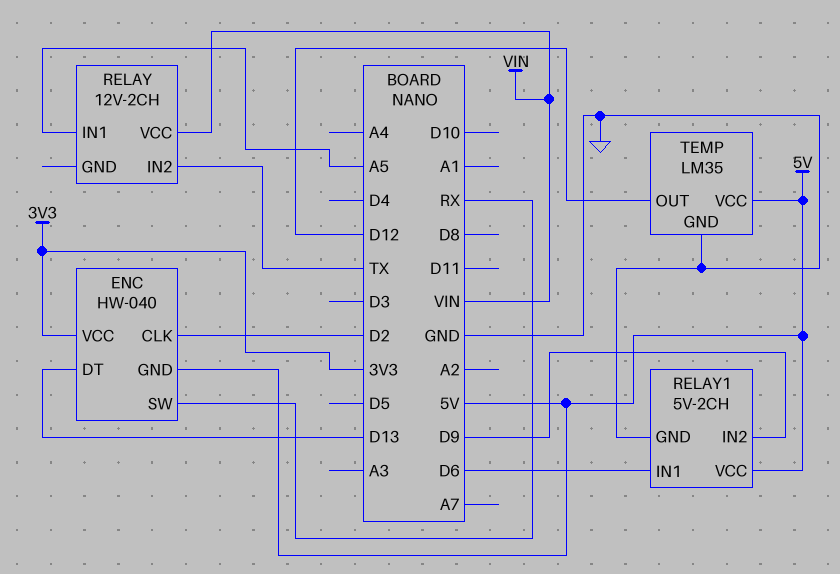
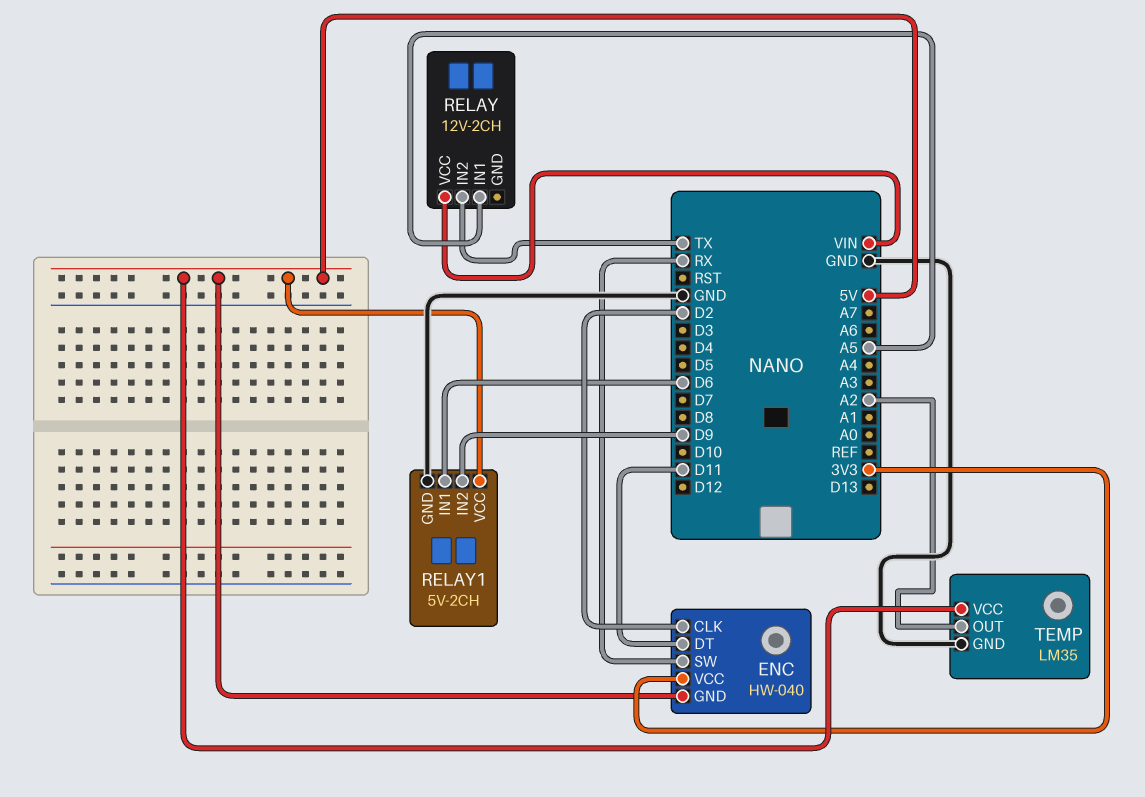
ENC pin DT: D13 -> D11
TEMP pin OUT: D12 -> A2

